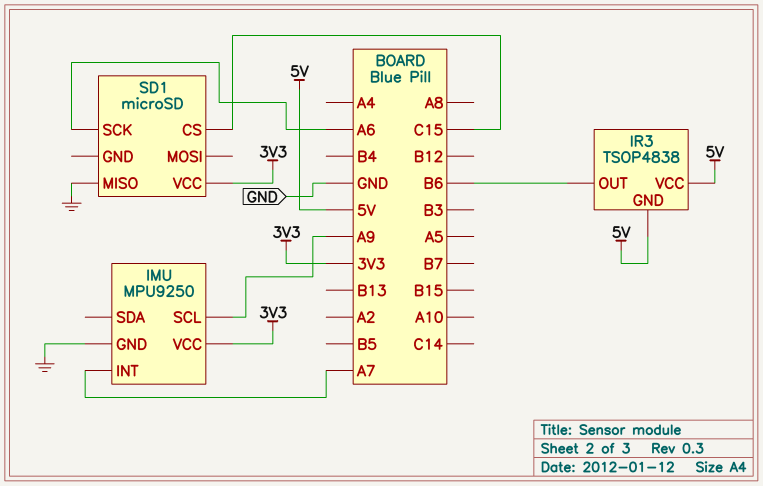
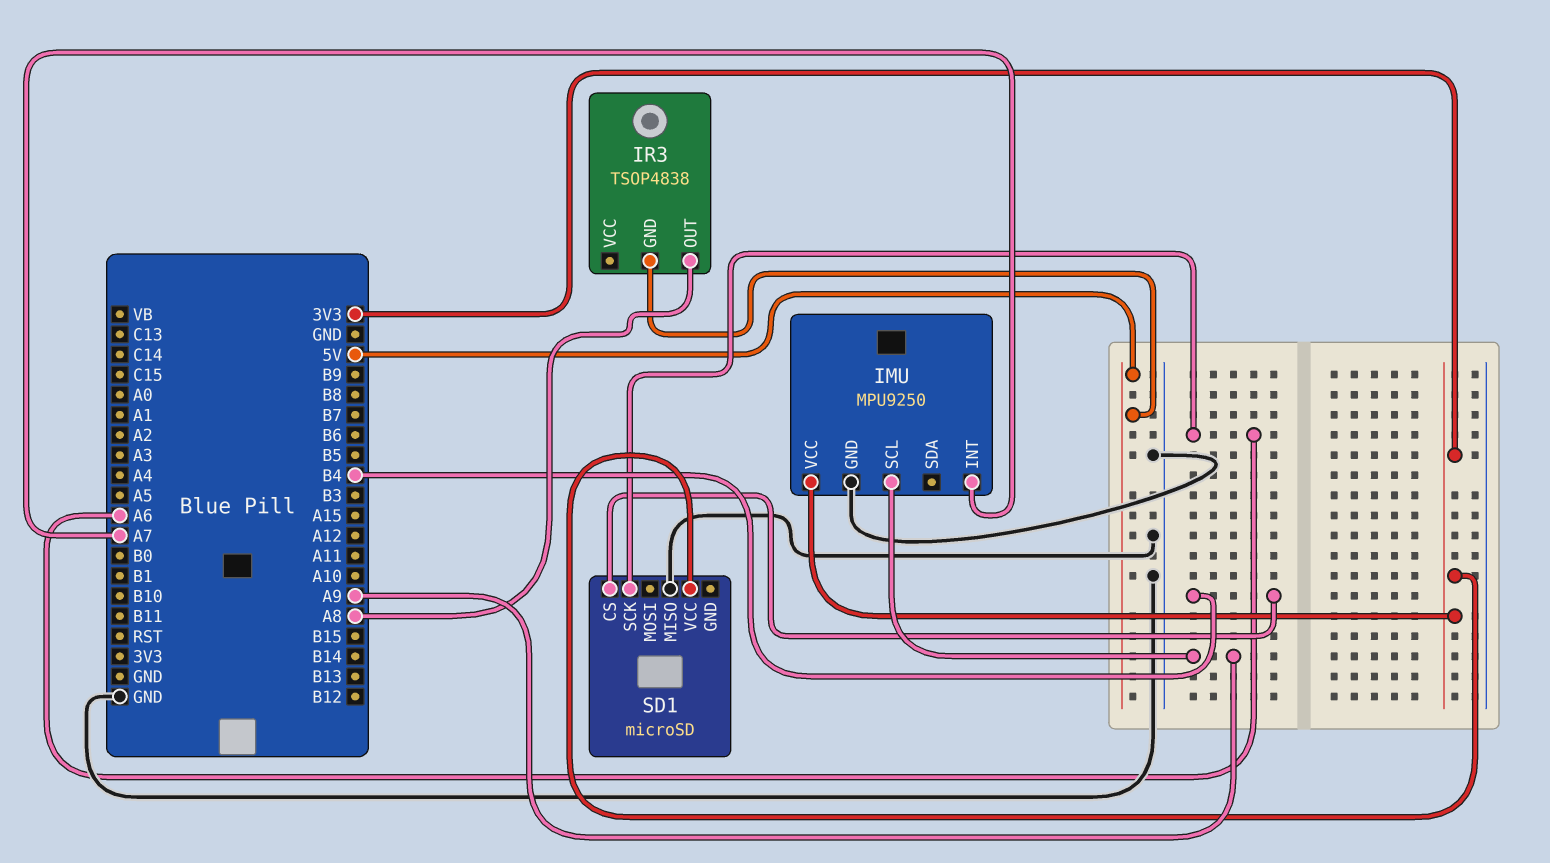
IR3 pin OUT: B6 -> A8
IR3 pin VCC: 5V -> none
SD1 pin CS: C15 -> B4

